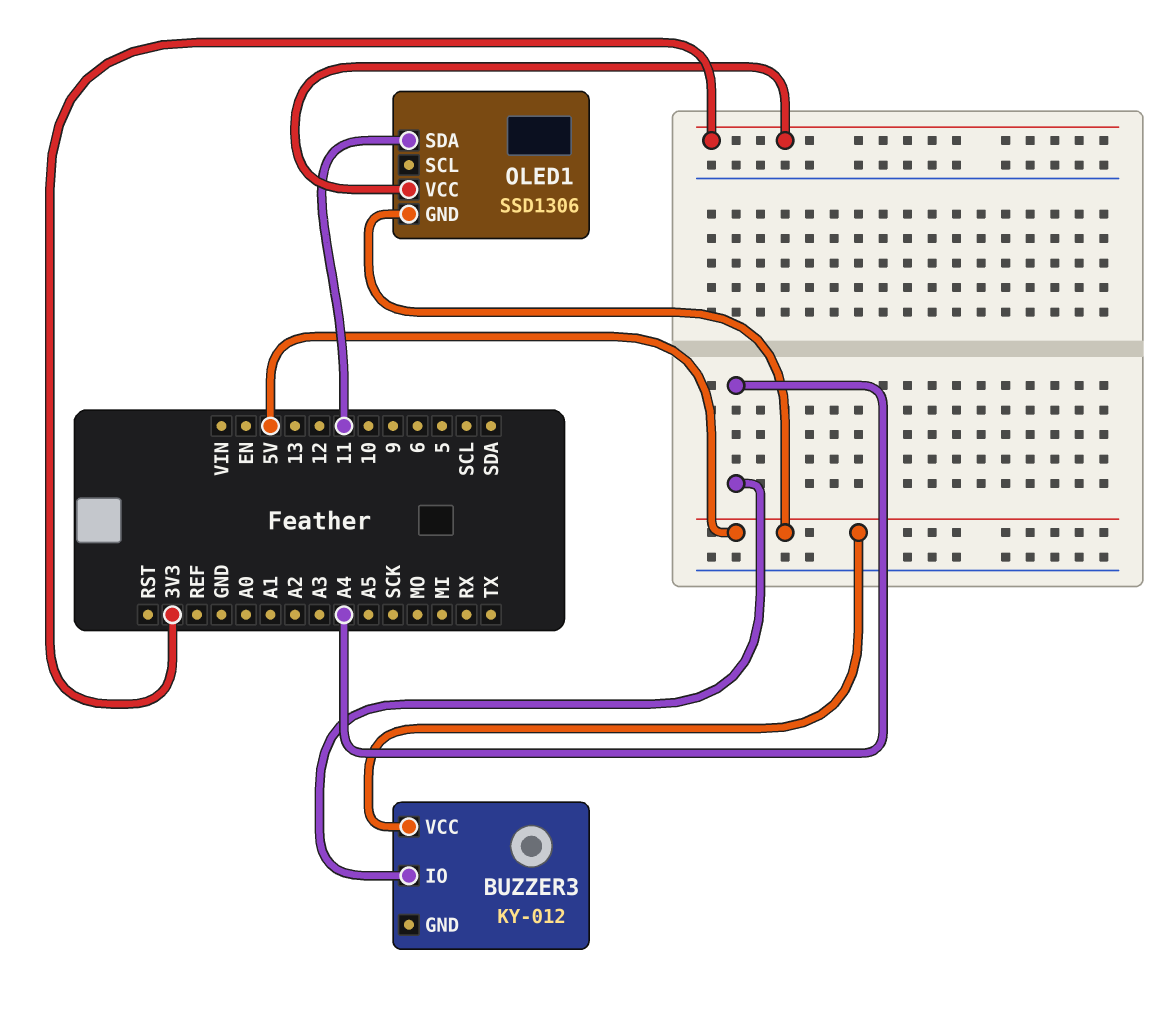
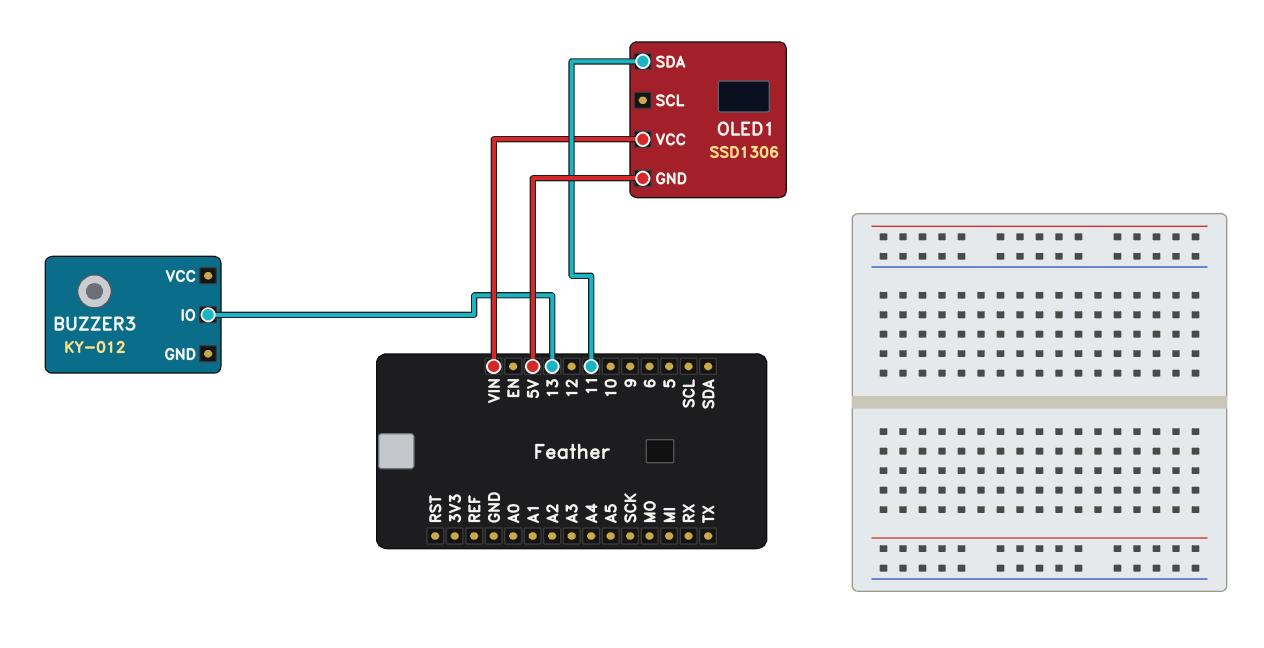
BUZZER3 pin IO: A4 -> 13
BUZZER3 pin VCC: 5V -> none
OLED1 pin VCC: 3V3 -> VIN

